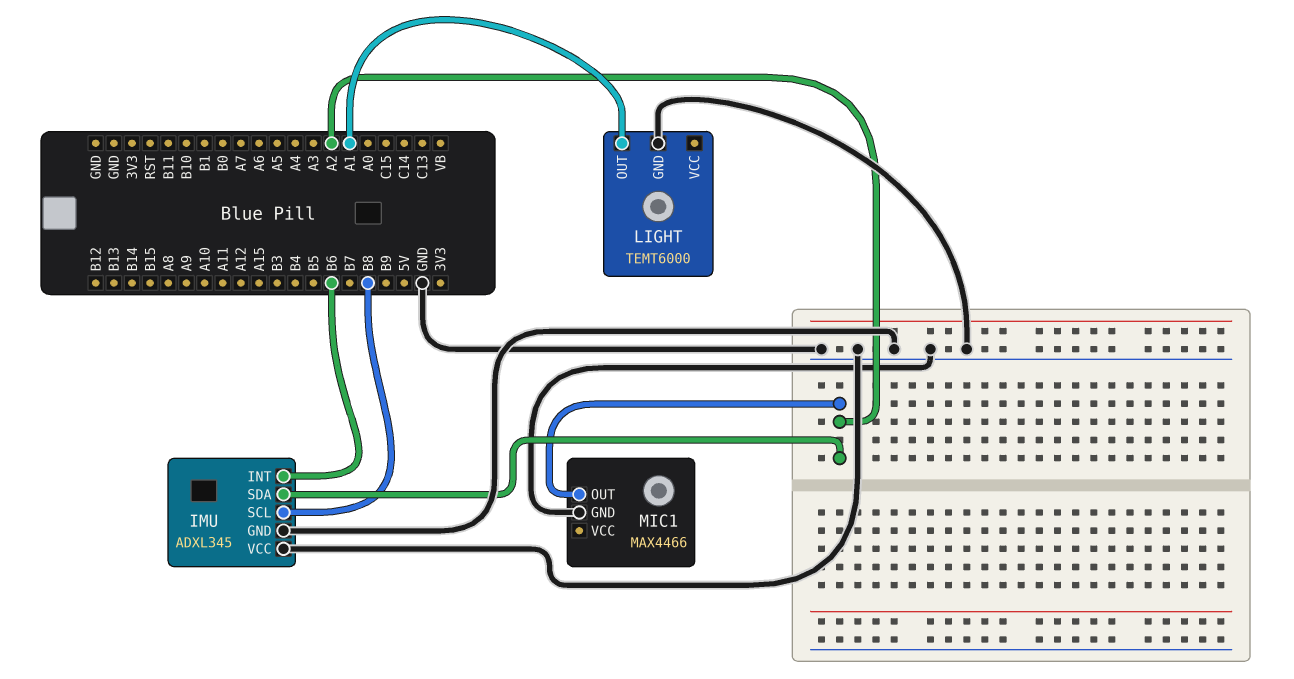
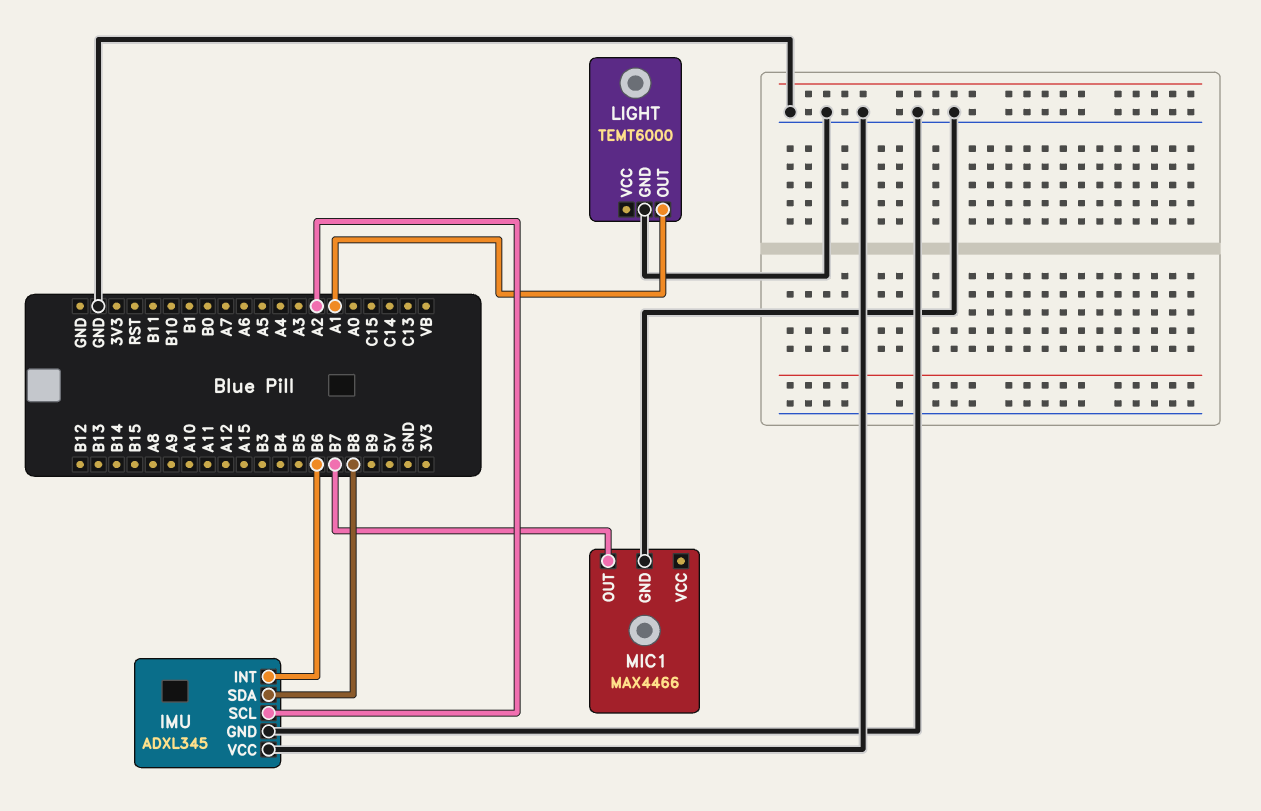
IMU pin SCL: B8 -> A2
IMU pin SDA: A2 -> B8
MIC1 pin OUT: A2 -> B7

